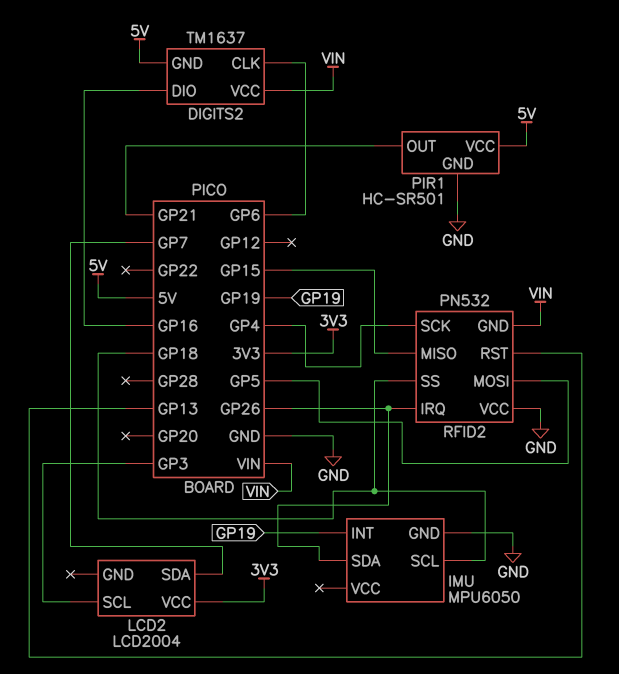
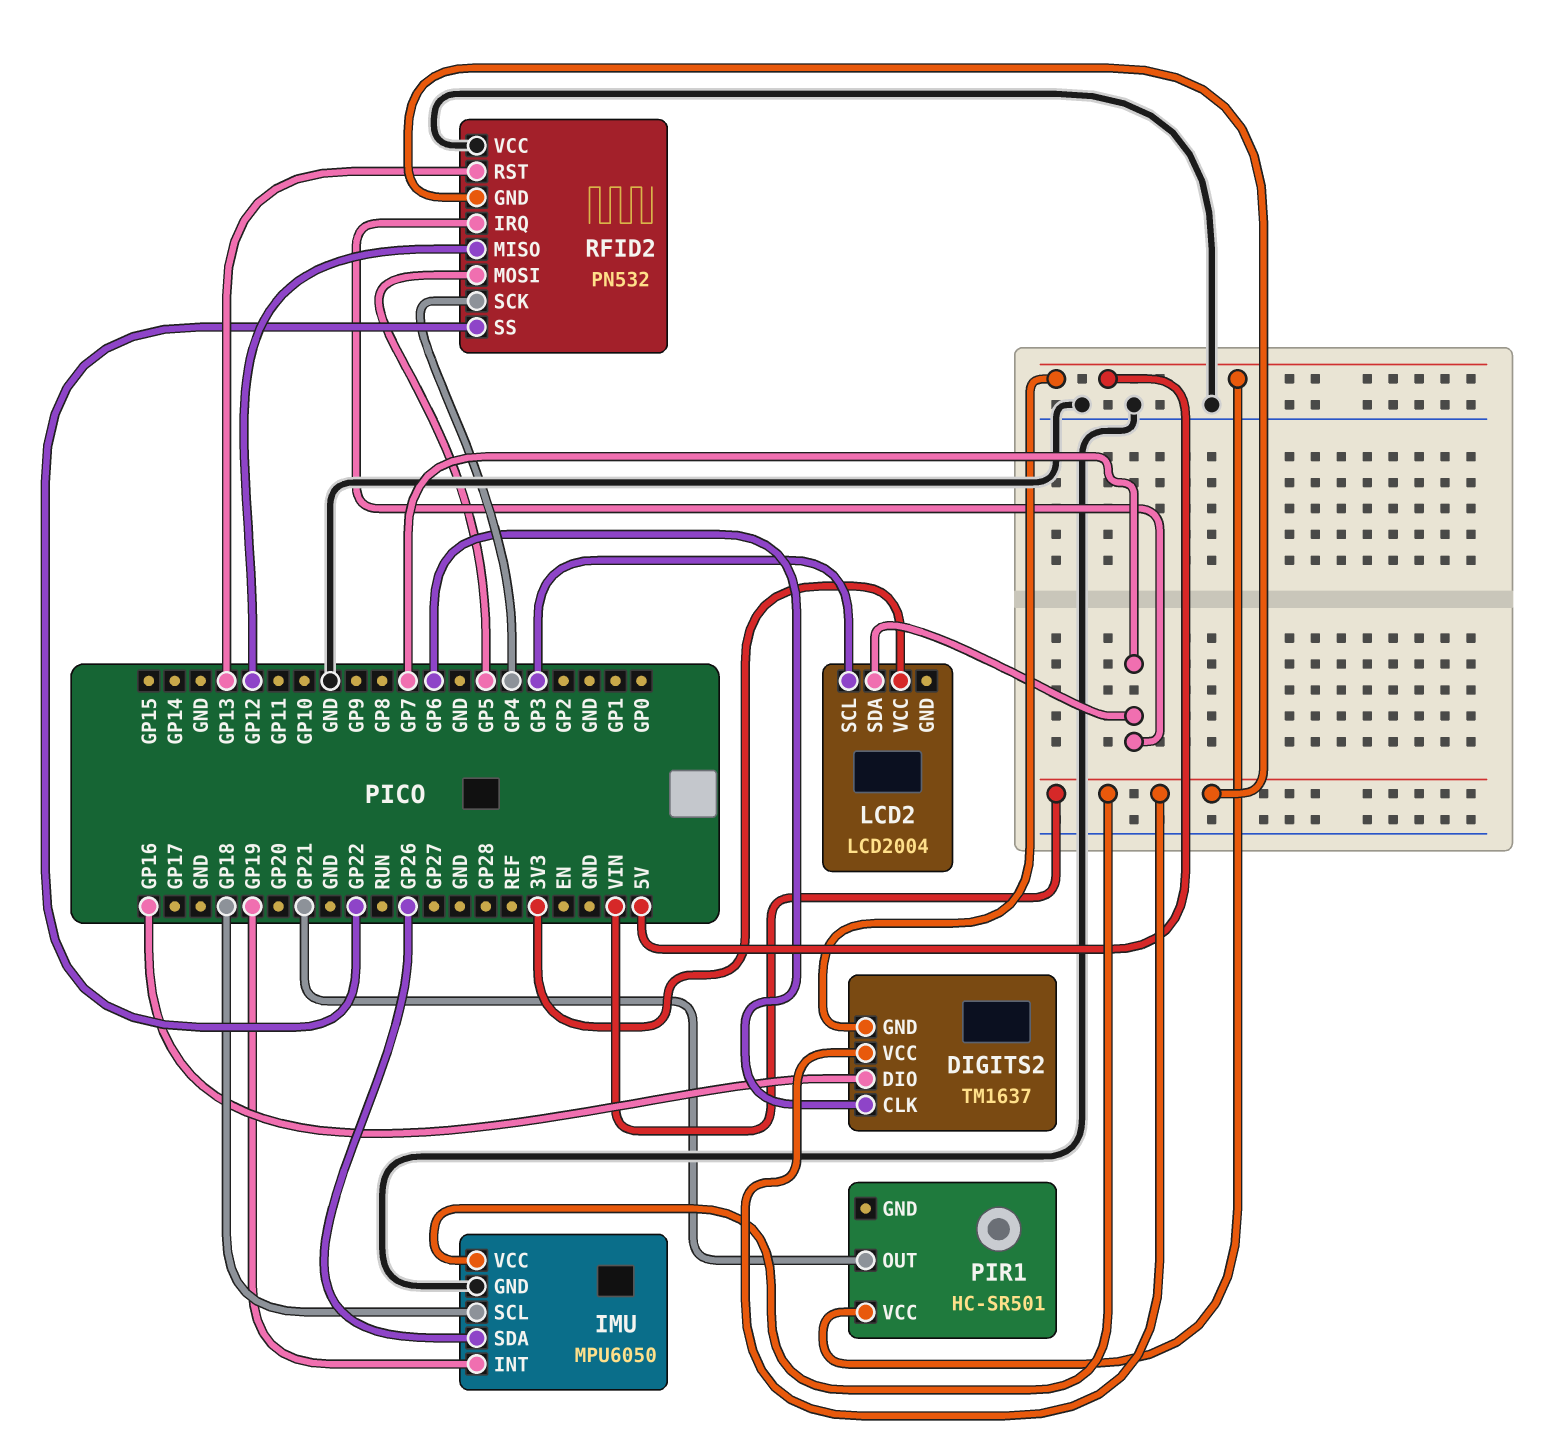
IMU pin VCC: none -> VIN
PIR1 pin GND: GND -> none
RFID2 pin IRQ: GP26 -> GP7
RFID2 pin MISO: GP15 -> GP12
RFID2 pin SS: GP18 -> GP22

